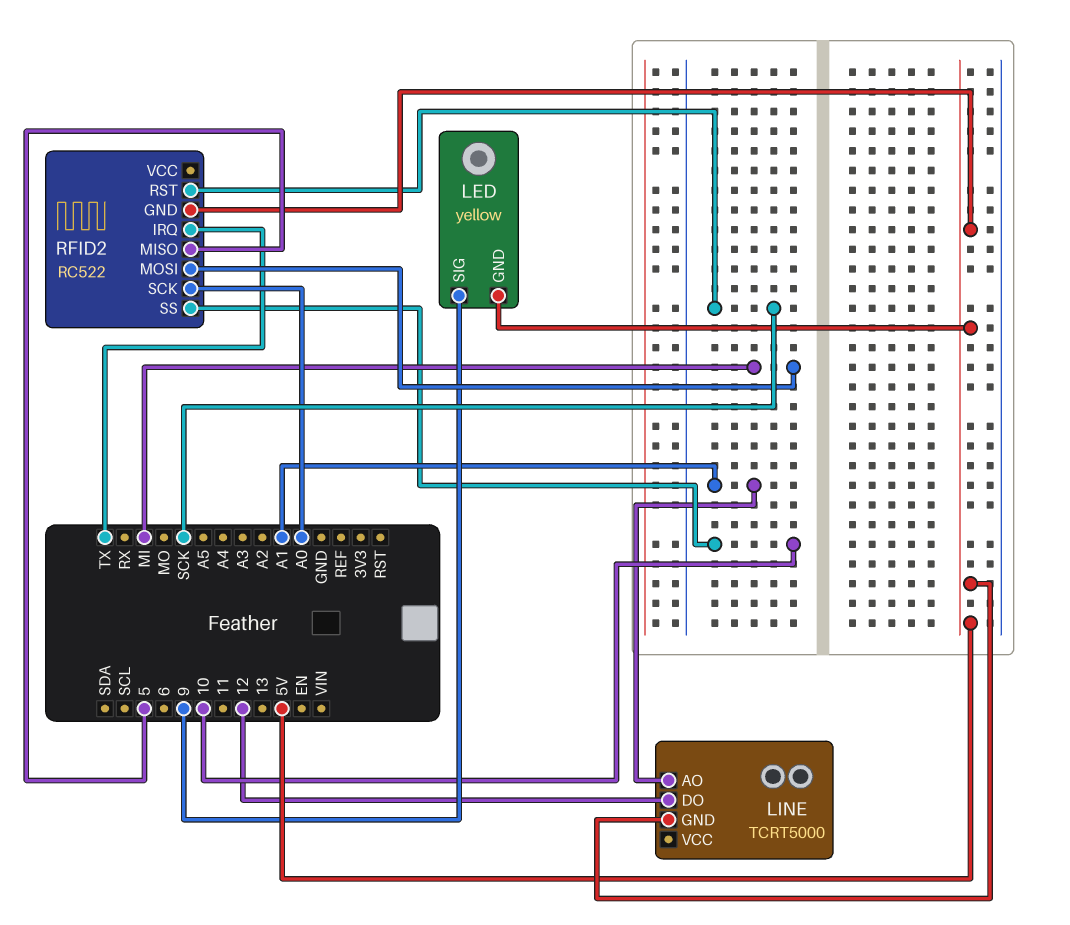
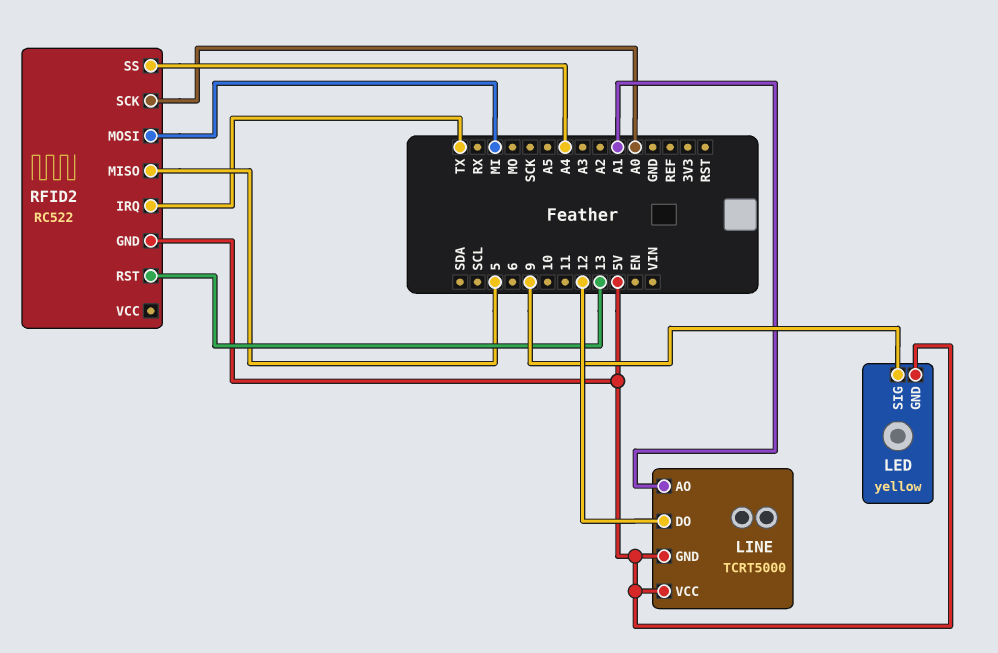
LINE pin VCC: none -> 5V
RFID2 pin RST: SCK -> 13
RFID2 pin SS: 10 -> A4

